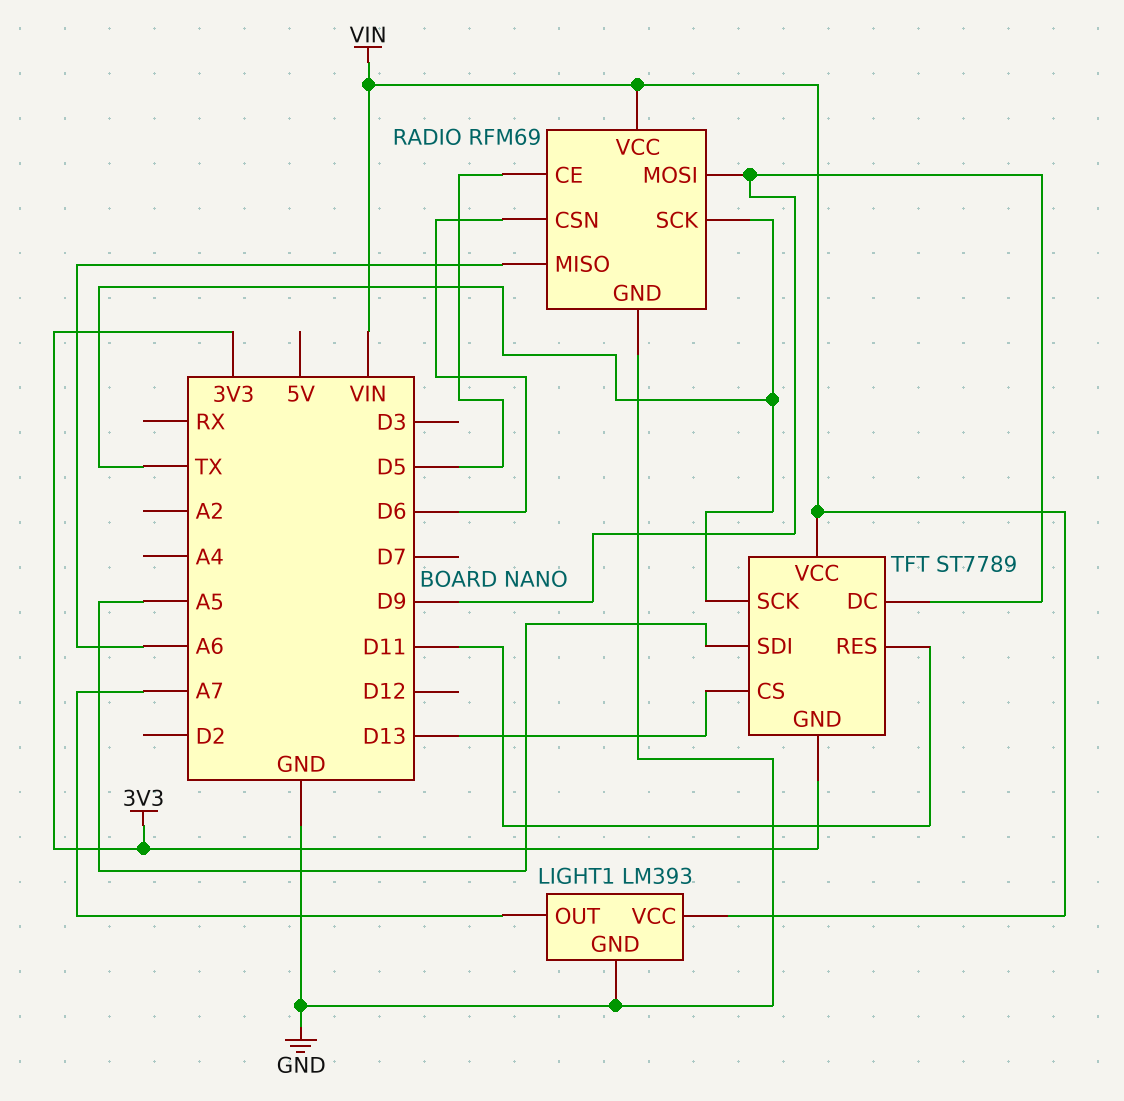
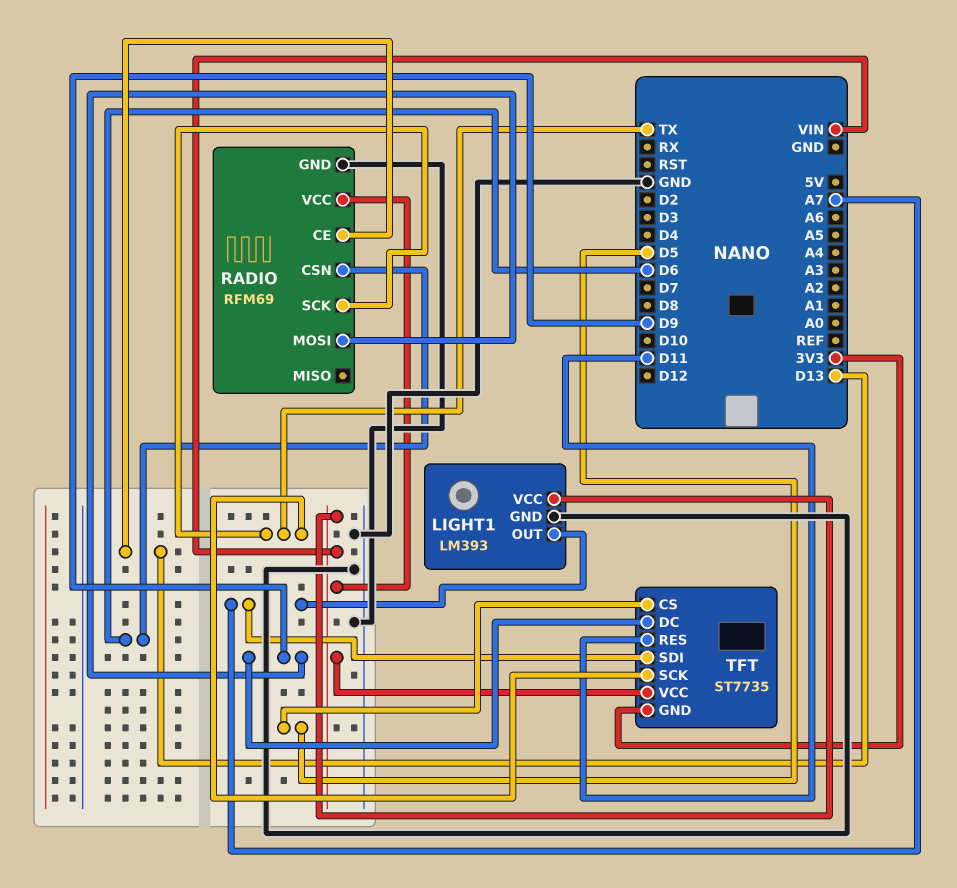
RADIO pin CE: D5 -> D13
RADIO pin MISO: A6 -> none
TFT: ST7789 -> ST7735
TFT pin CS: D13 -> D5
TFT pin SDI: A5 -> A7

